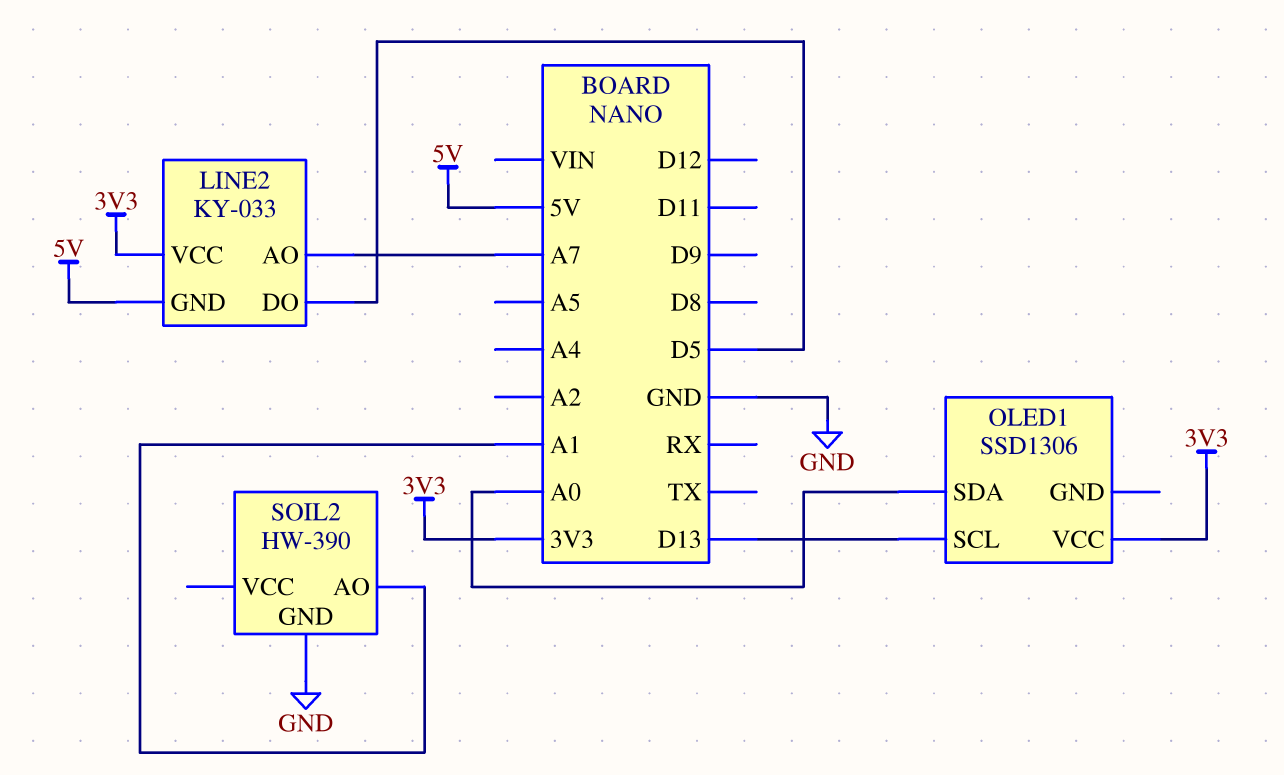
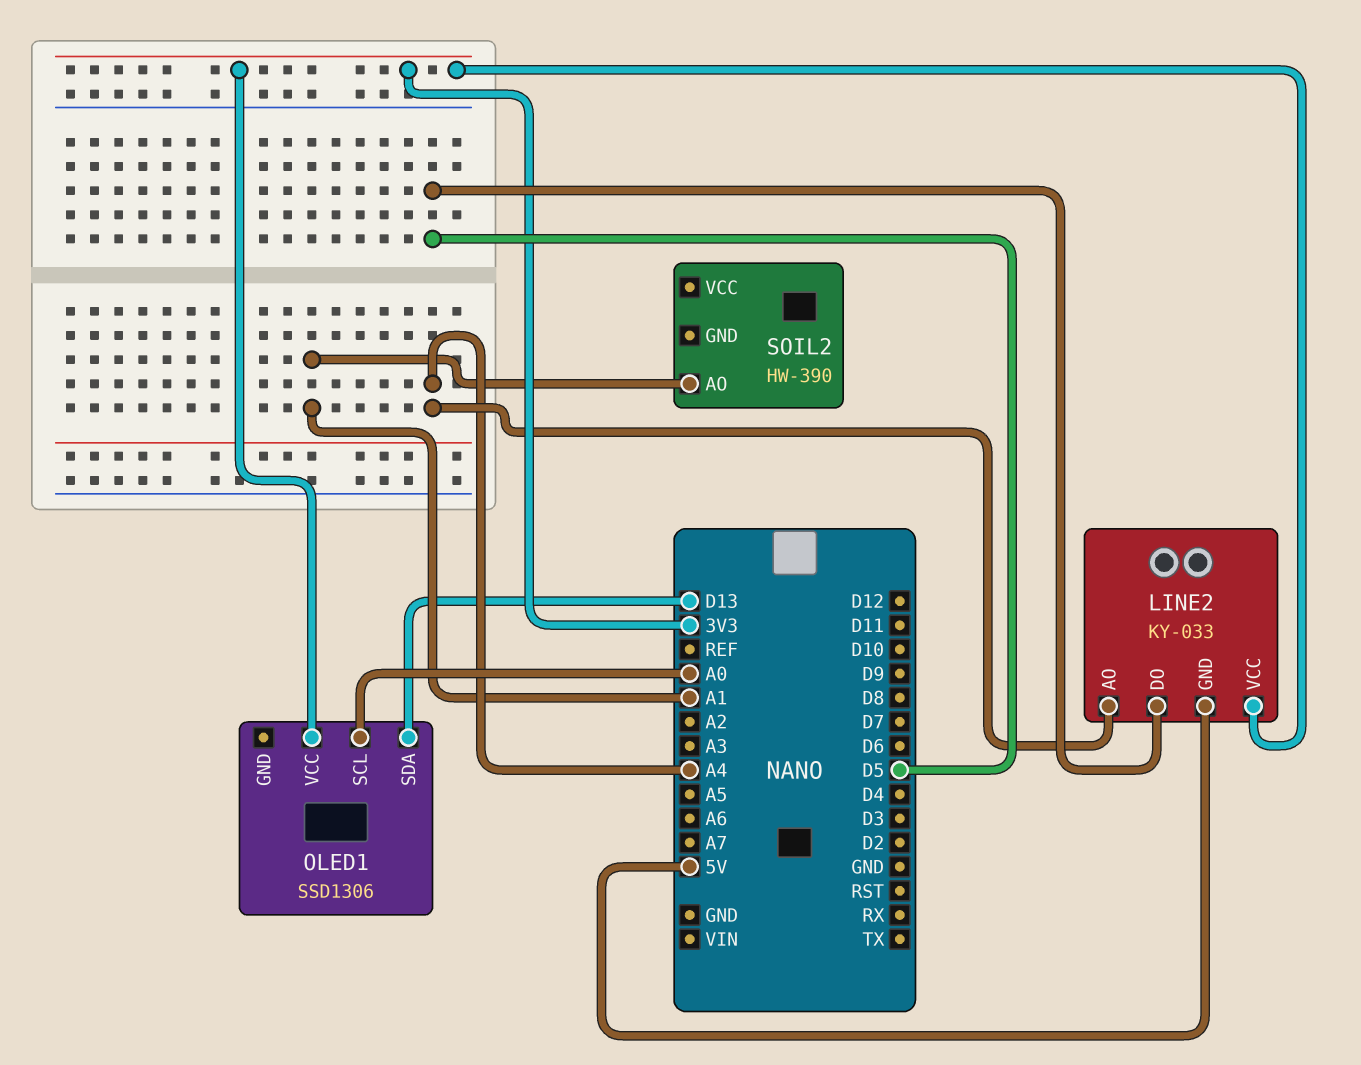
LINE2 pin AO: A7 -> A4
OLED1 pin SCL: D13 -> A0
OLED1 pin SDA: A0 -> D13
SOIL2 pin GND: GND -> none

